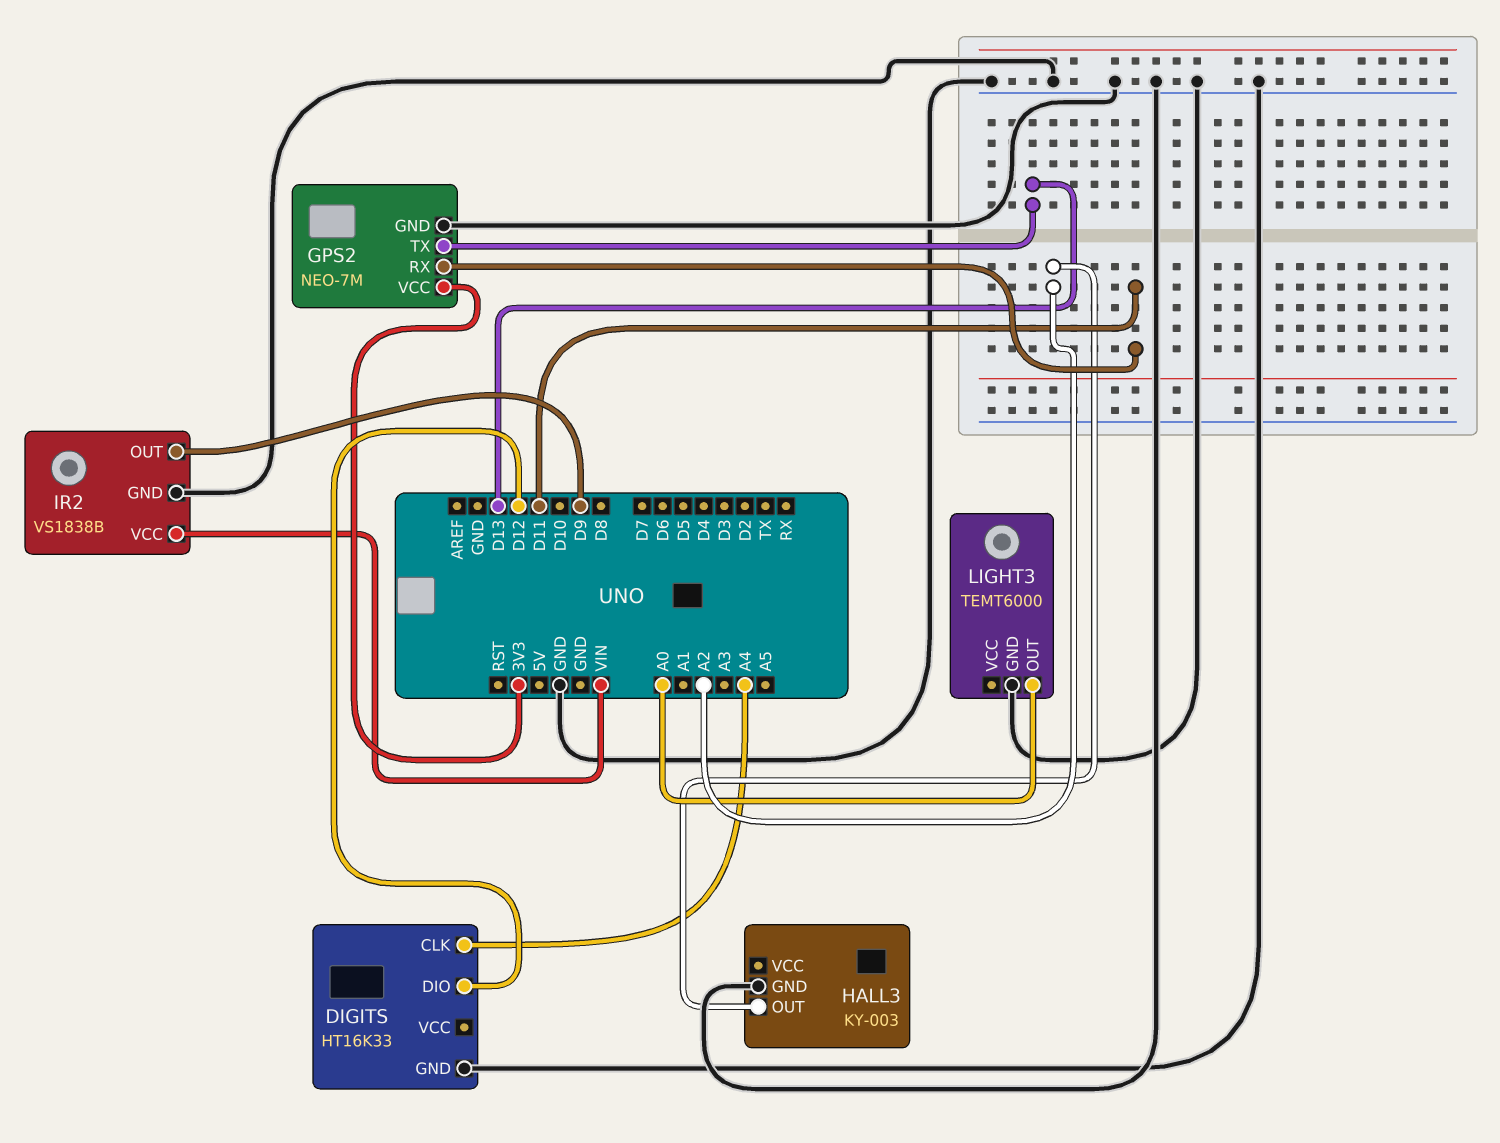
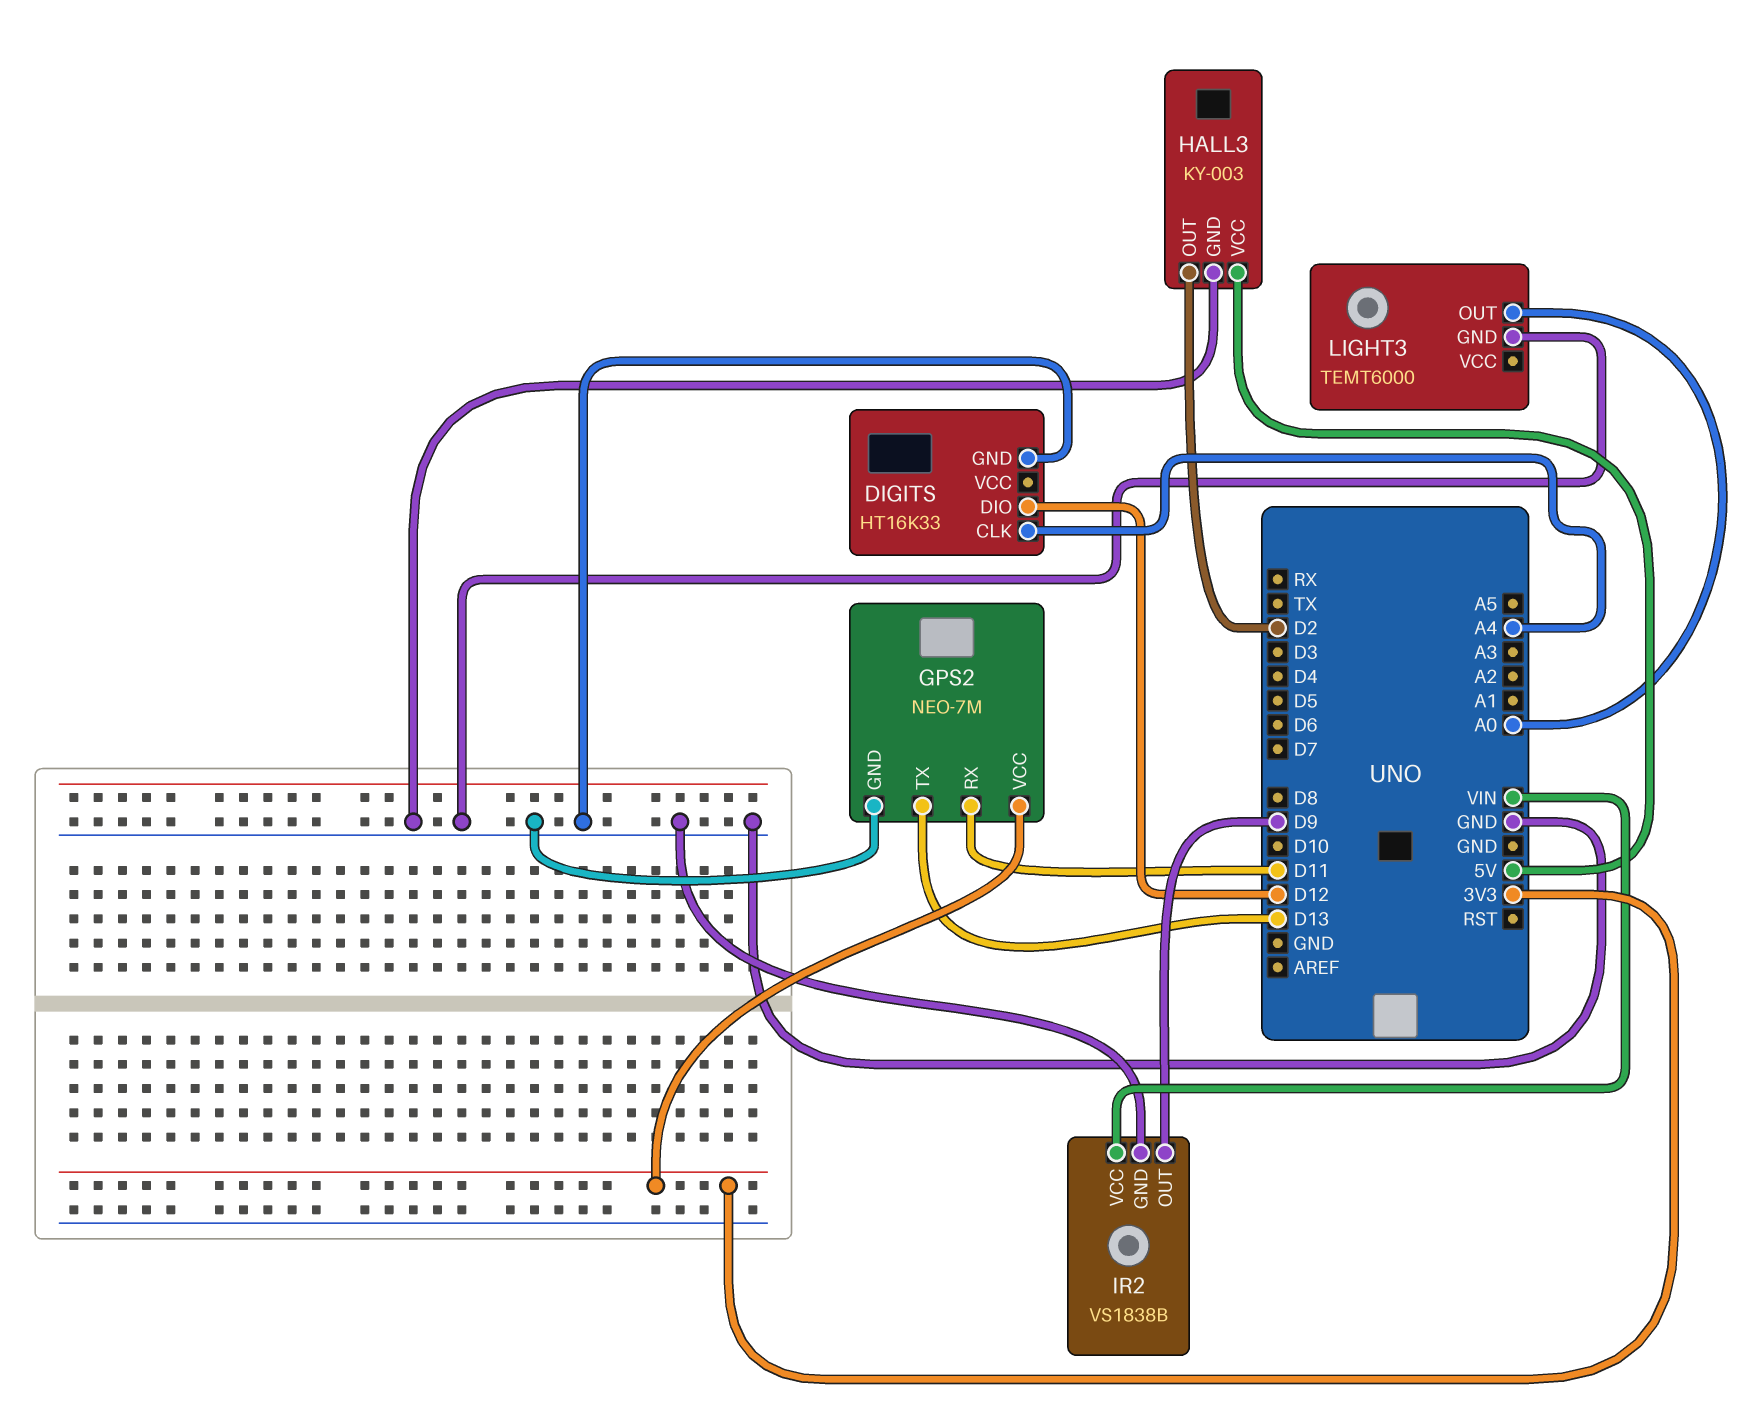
HALL3 pin OUT: A2 -> D2
HALL3 pin VCC: none -> 5V

